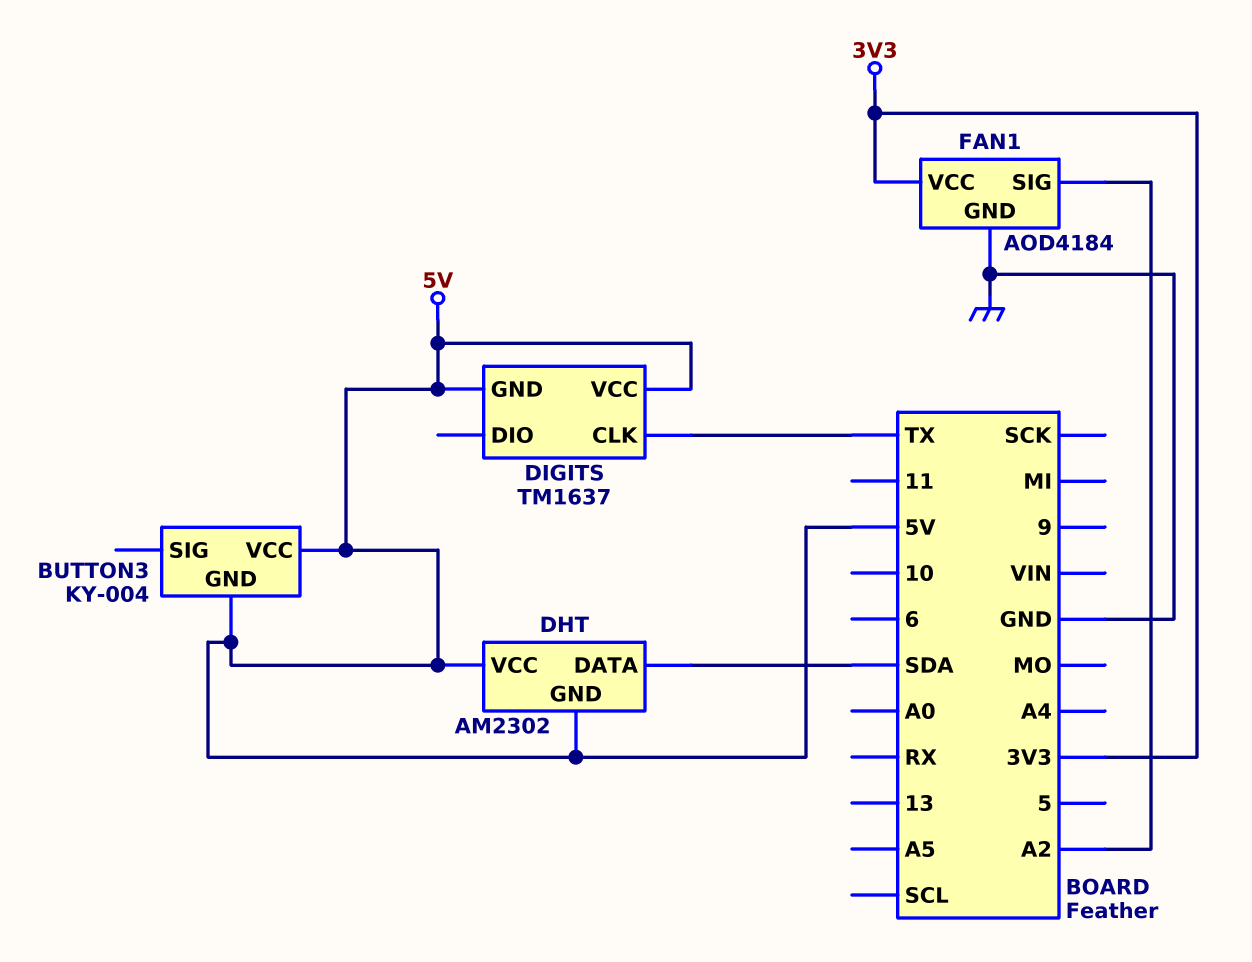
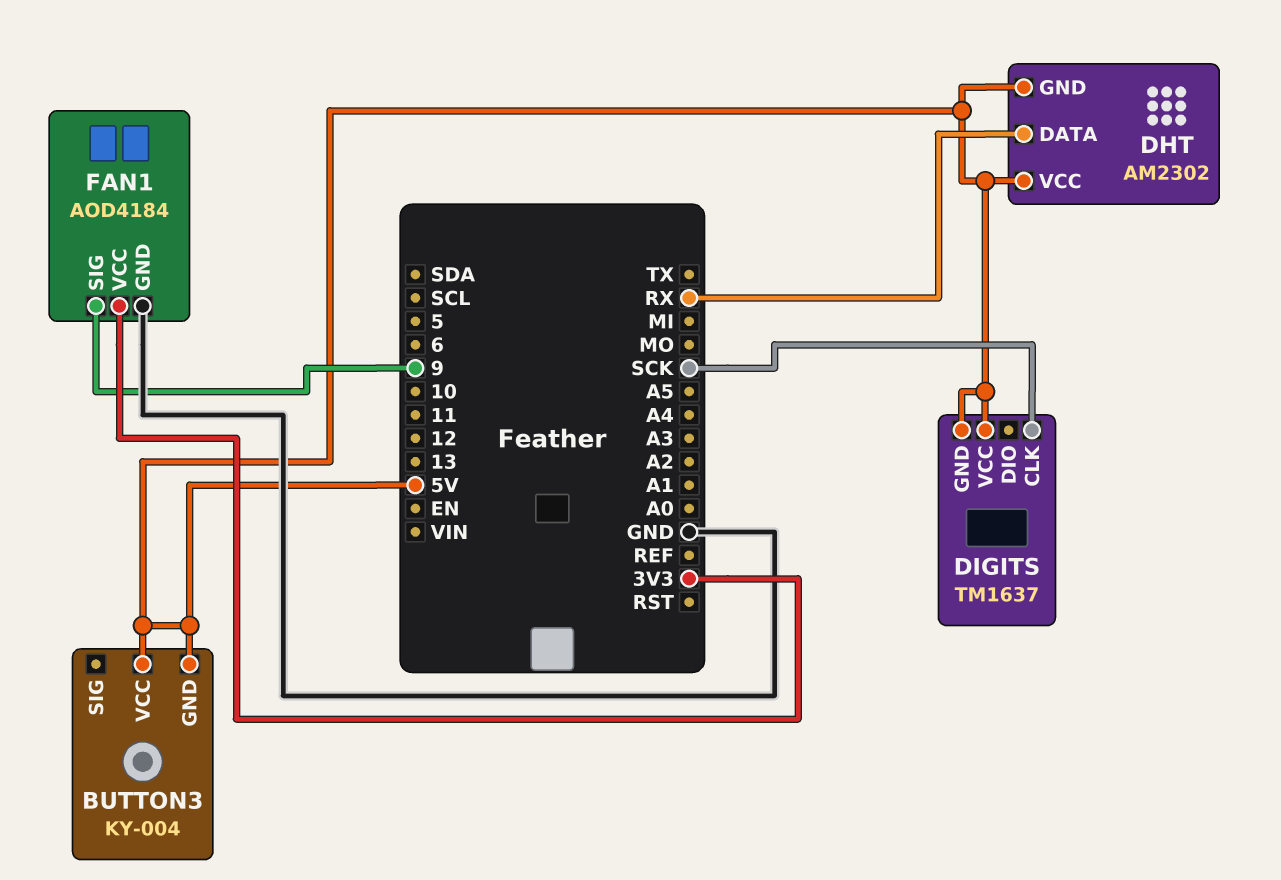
DHT pin DATA: SDA -> RX
DIGITS pin CLK: TX -> SCK
FAN1 pin SIG: A2 -> 9

